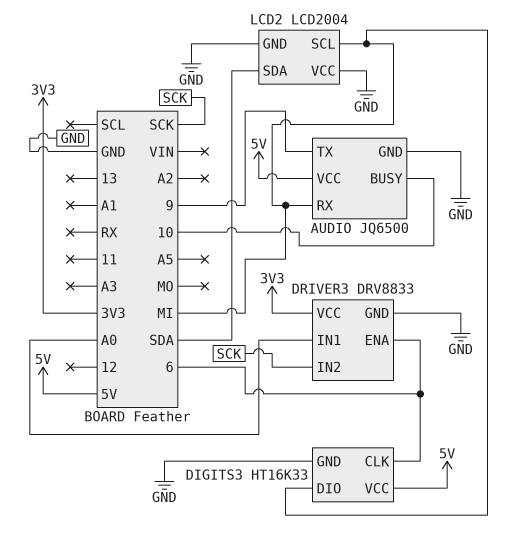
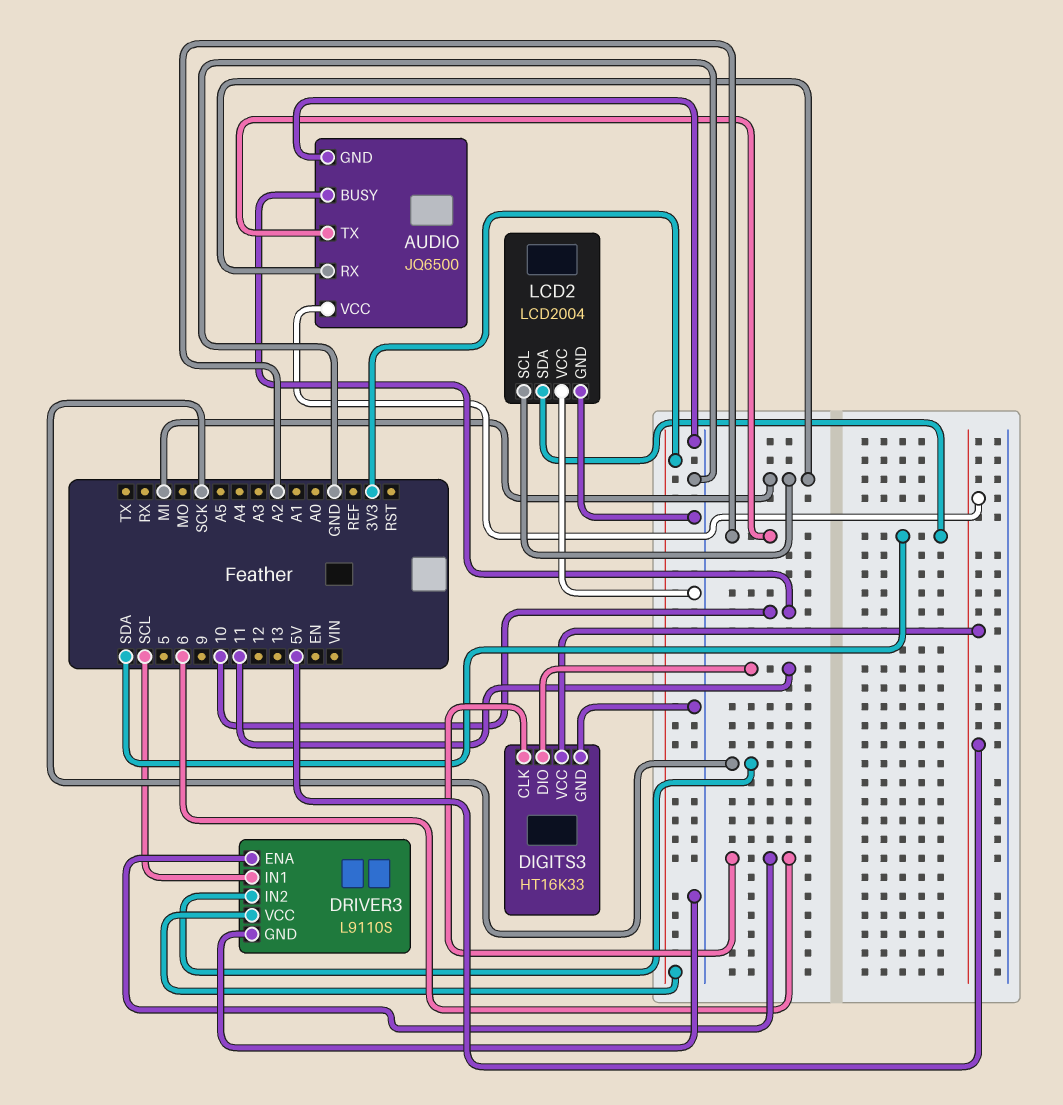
AUDIO pin TX: 9 -> A2
DIGITS3 pin DIO: MI -> 11
DRIVER3: DRV8833 -> L9110S
DRIVER3 pin IN1: A0 -> SCL

